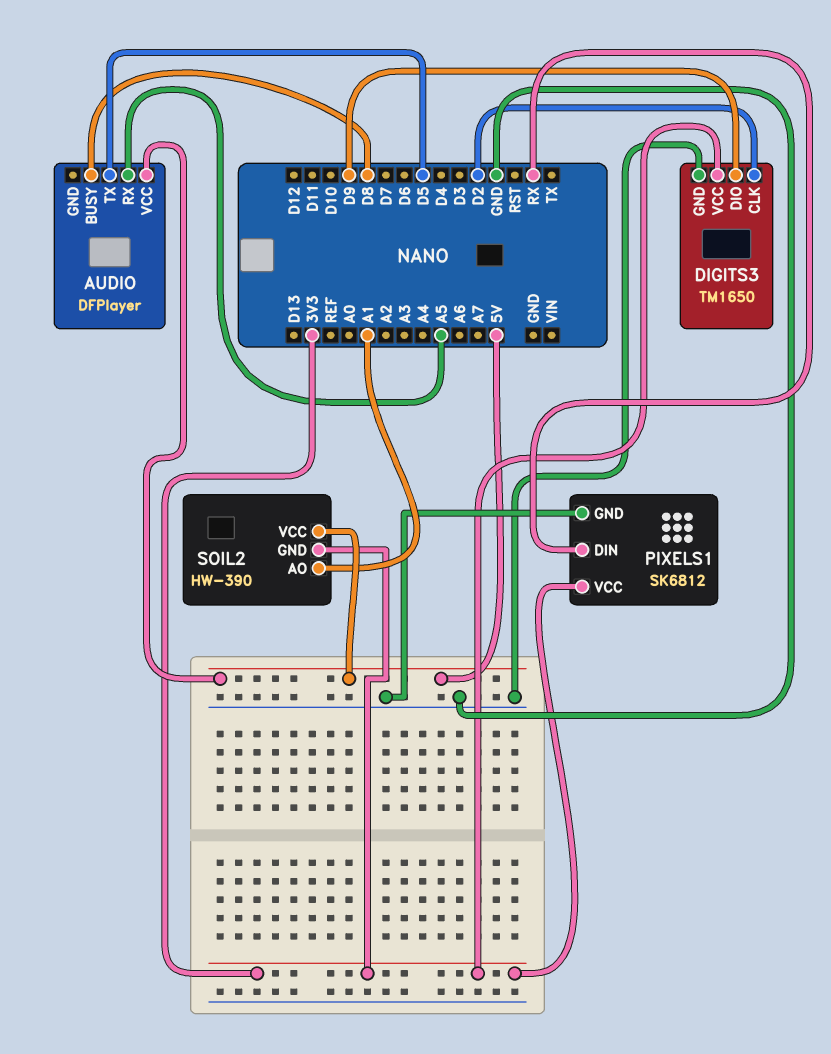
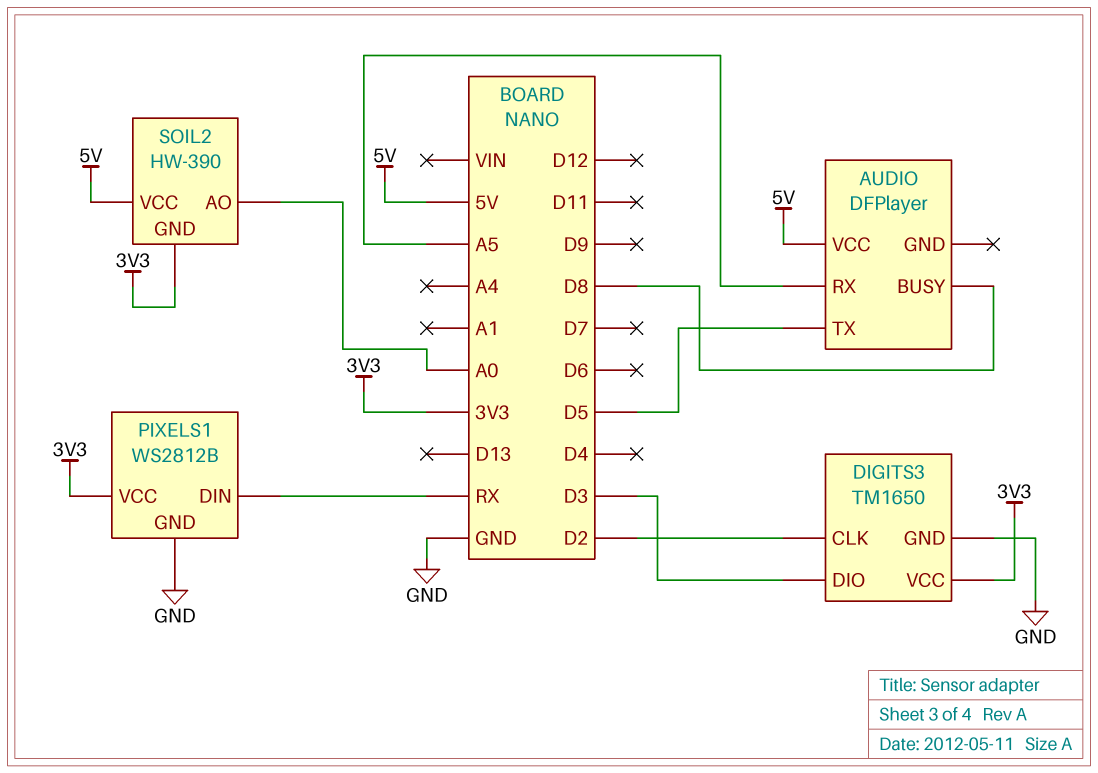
DIGITS3 pin DIO: D9 -> D3
PIXELS1: SK6812 -> WS2812B
SOIL2 pin AO: A1 -> A0

